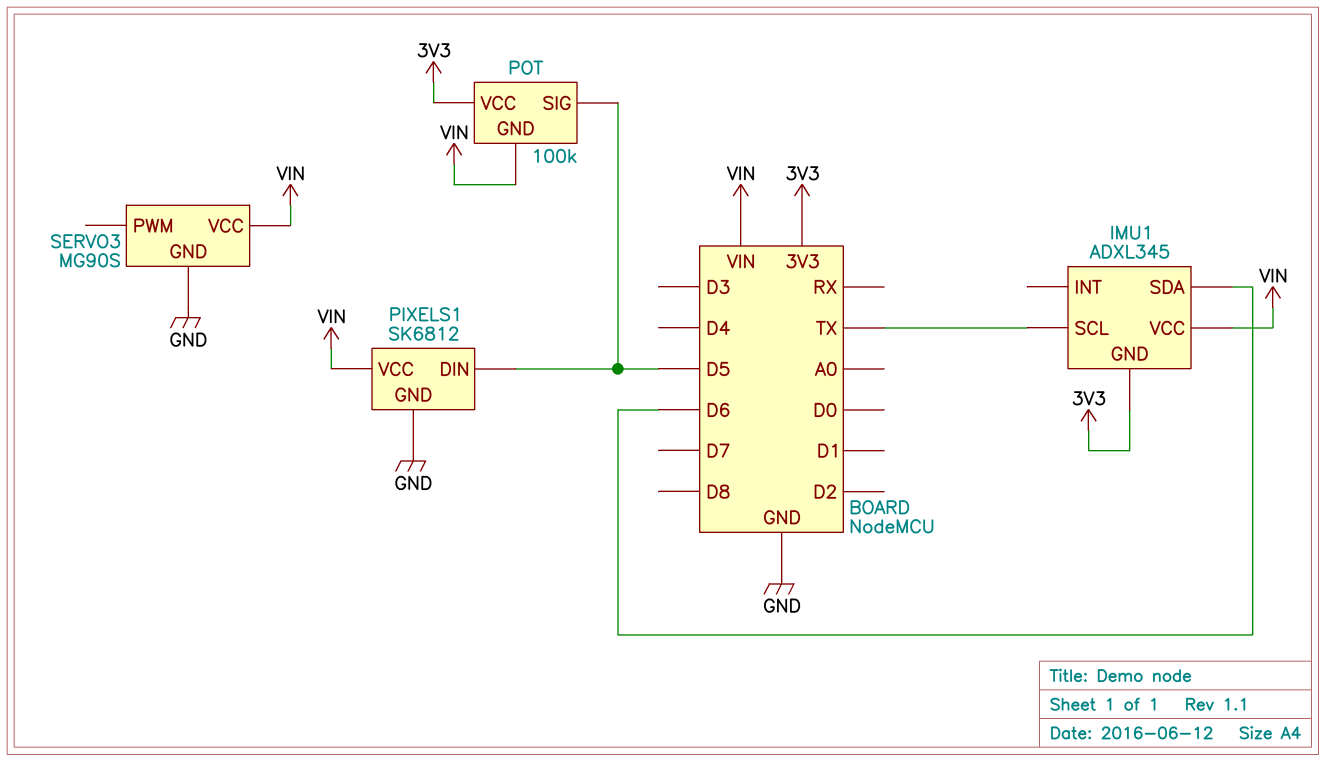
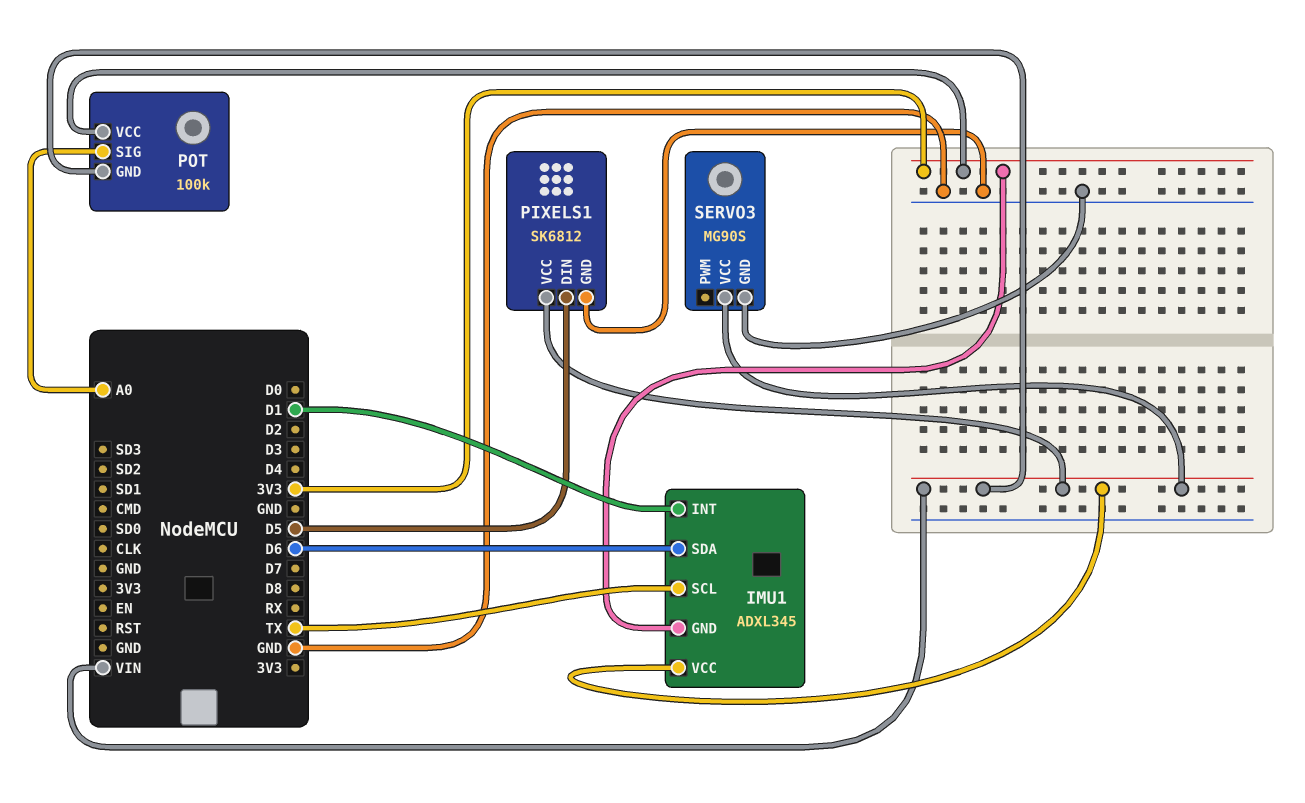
IMU1 pin INT: none -> D1
POT pin SIG: D5 -> A0

